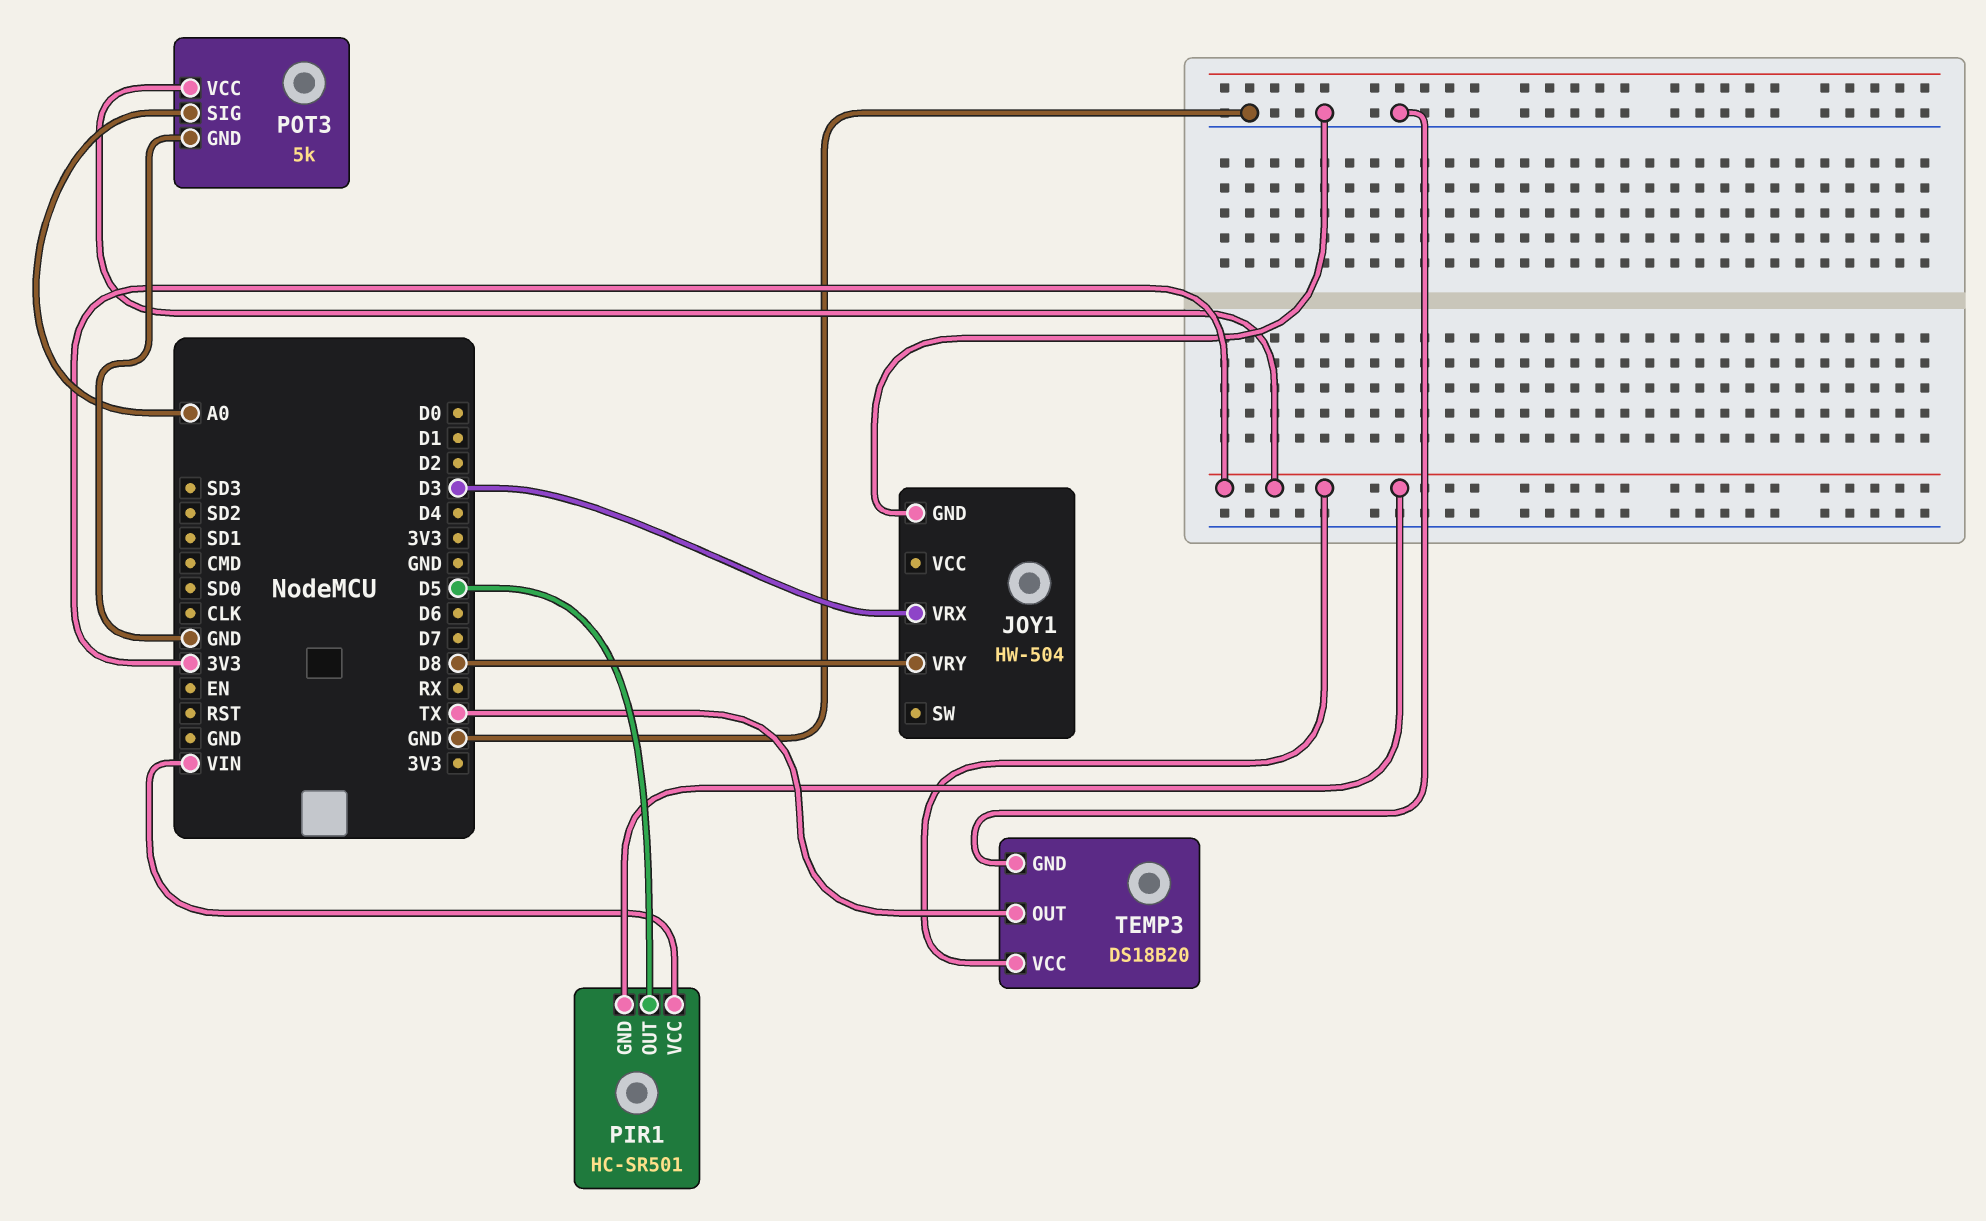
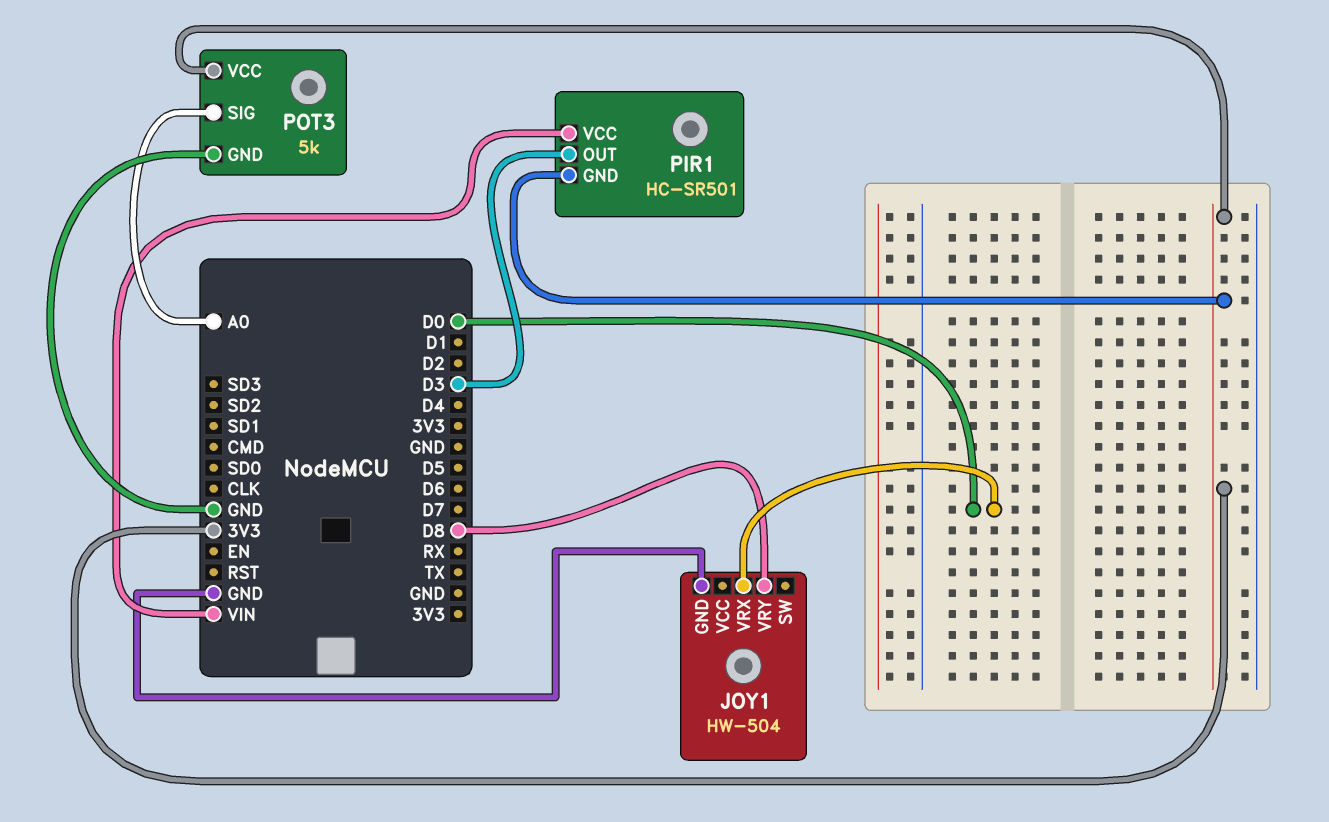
JOY1 pin VRX: D3 -> D0
PIR1 pin OUT: D5 -> D3
TEMP3: DS18B20 -> none
TEMP3 pin GND: GND -> none
TEMP3 pin OUT: TX -> none
TEMP3 pin VCC: 3V3 -> none

